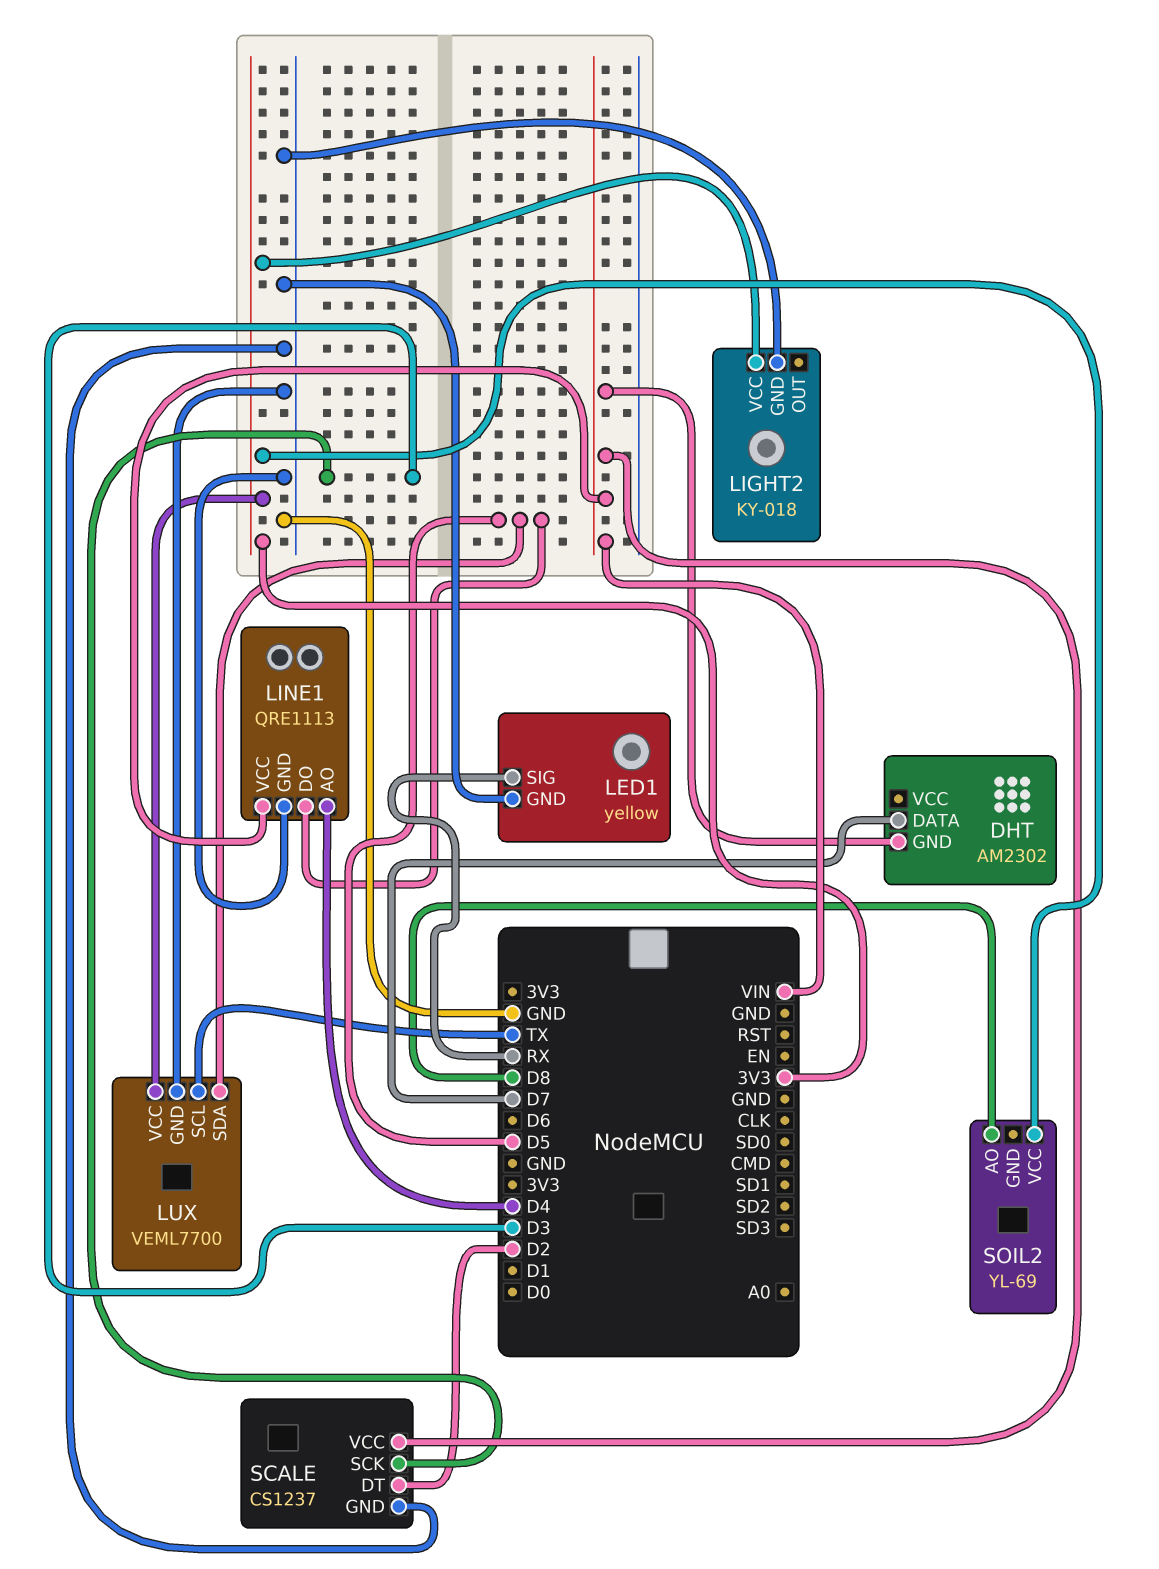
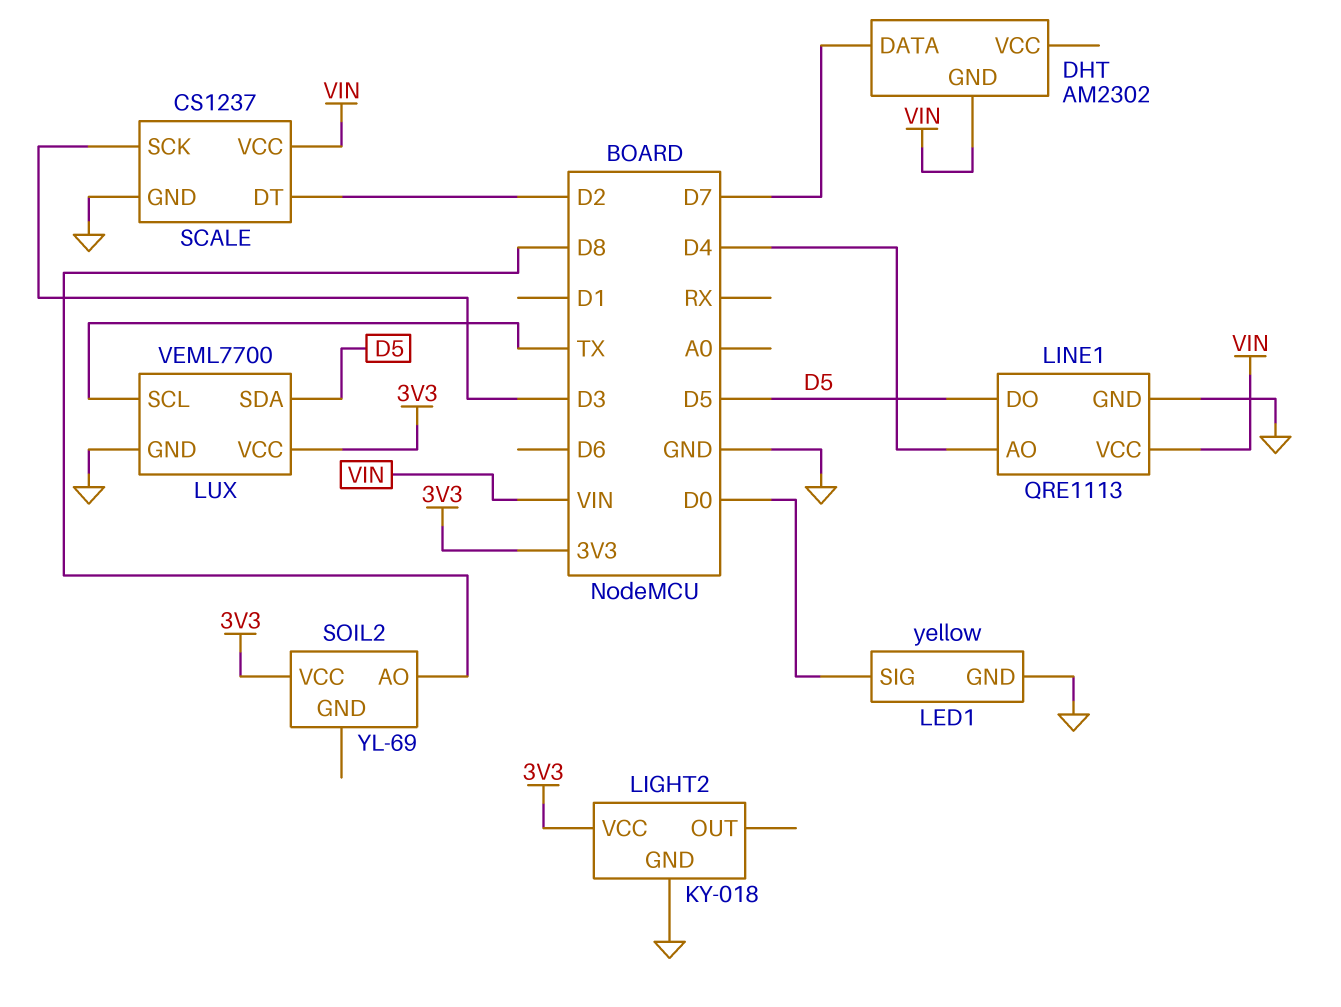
LED1 pin SIG: RX -> D0

